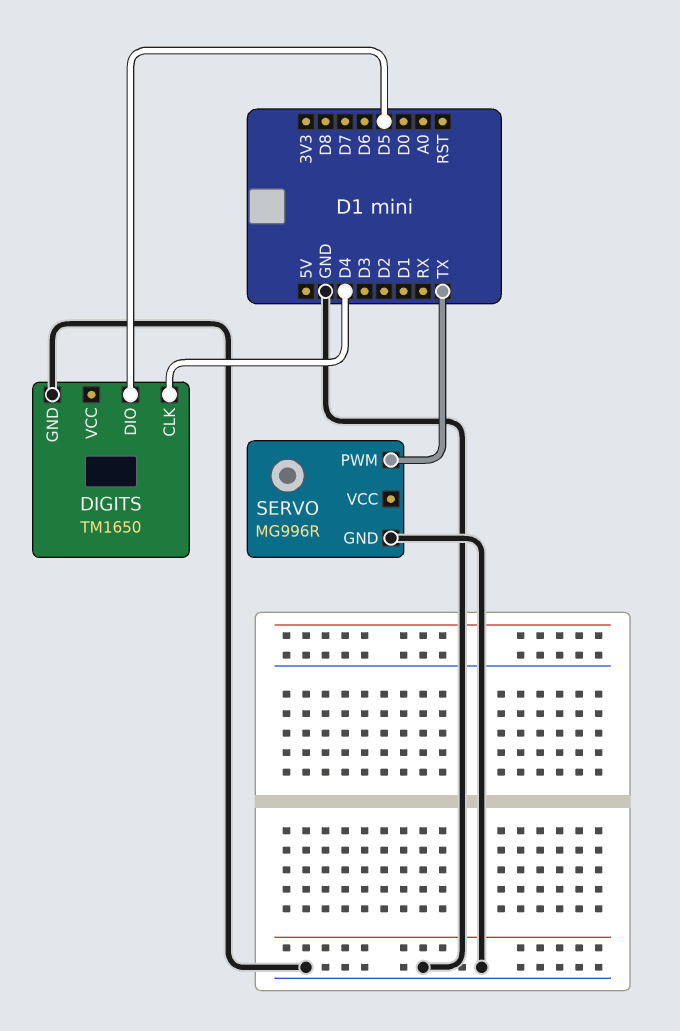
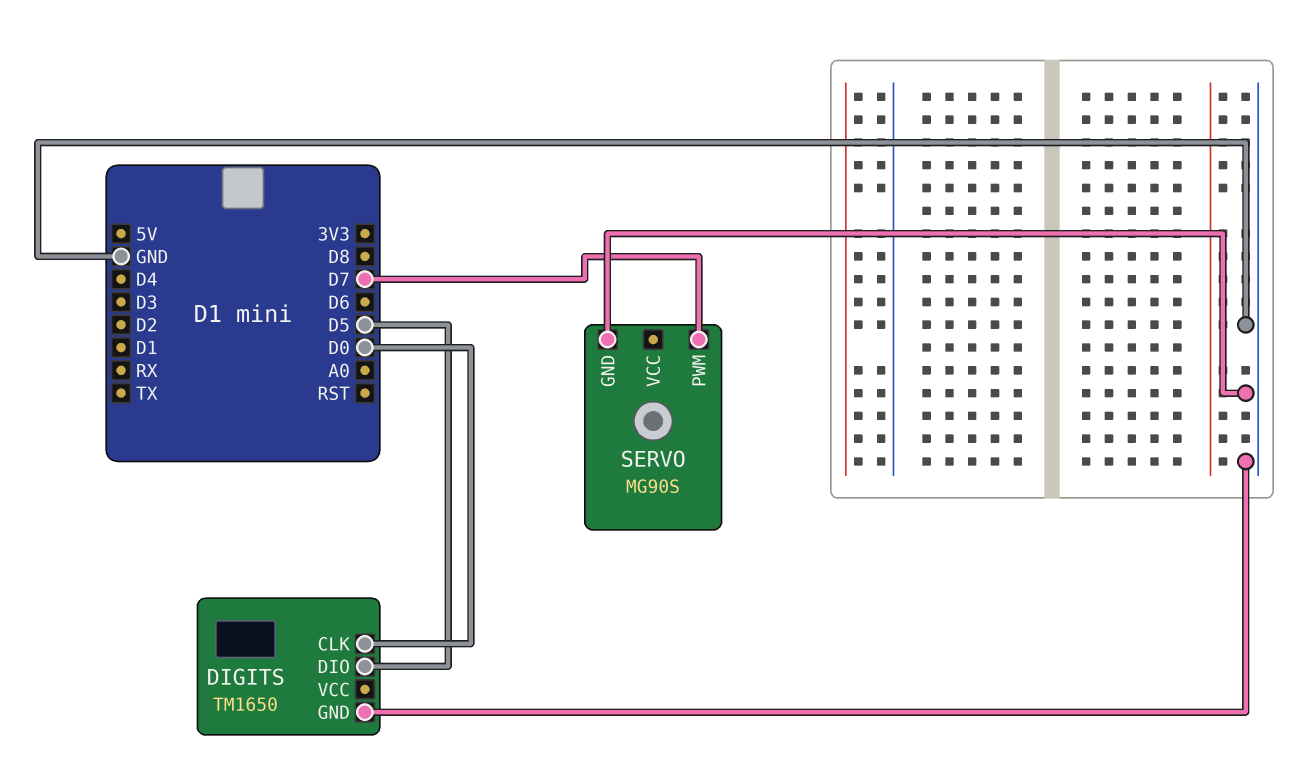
DIGITS pin CLK: D4 -> D0
SERVO: MG996R -> MG90S
SERVO pin PWM: TX -> D7

